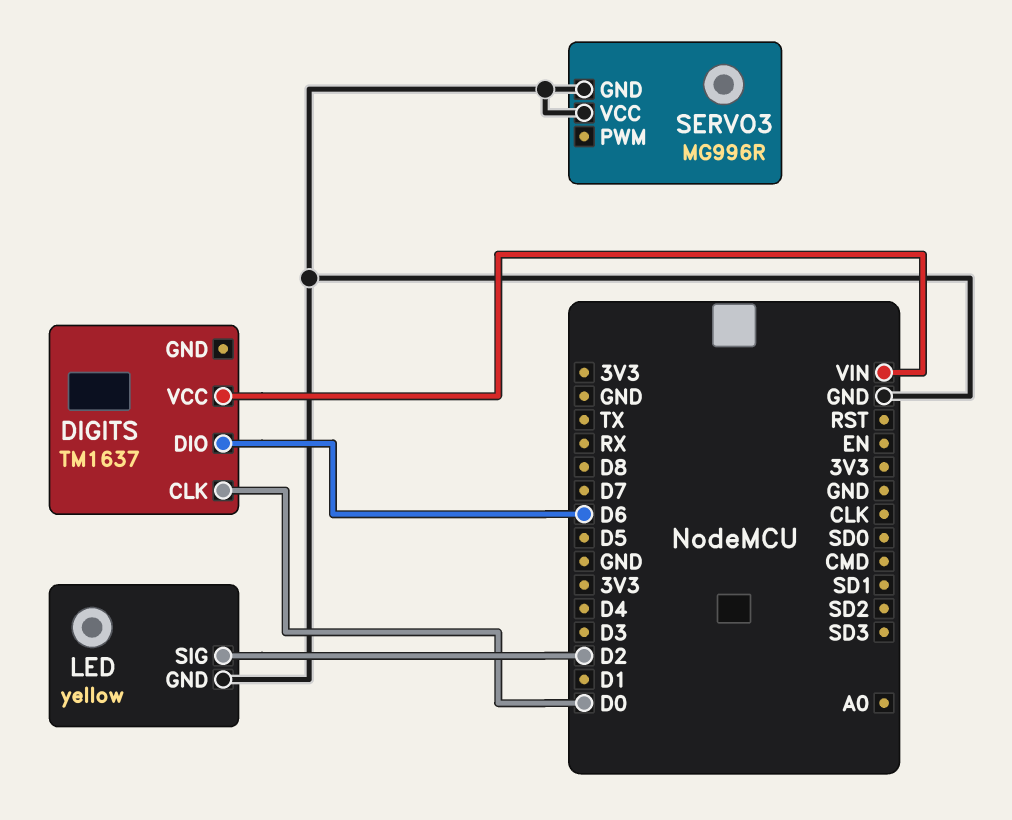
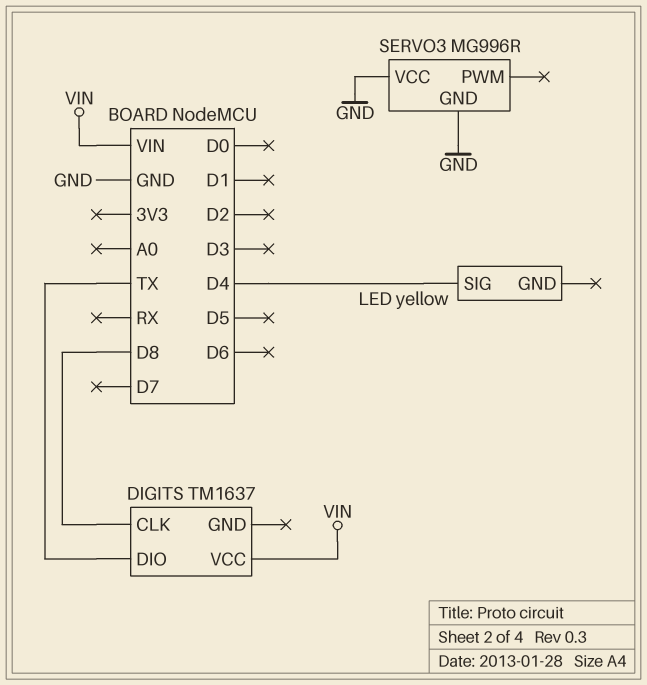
DIGITS pin CLK: D0 -> D8
DIGITS pin DIO: D6 -> TX
LED pin GND: GND -> none
LED pin SIG: D2 -> D4

